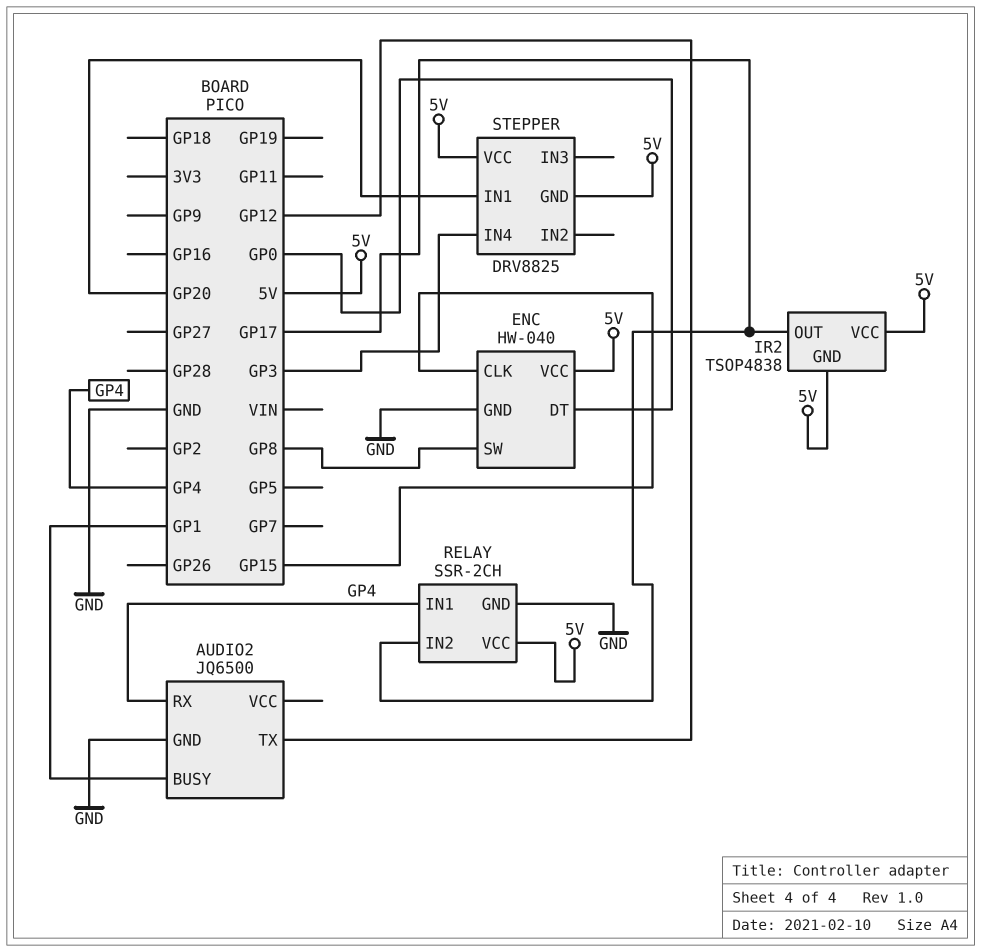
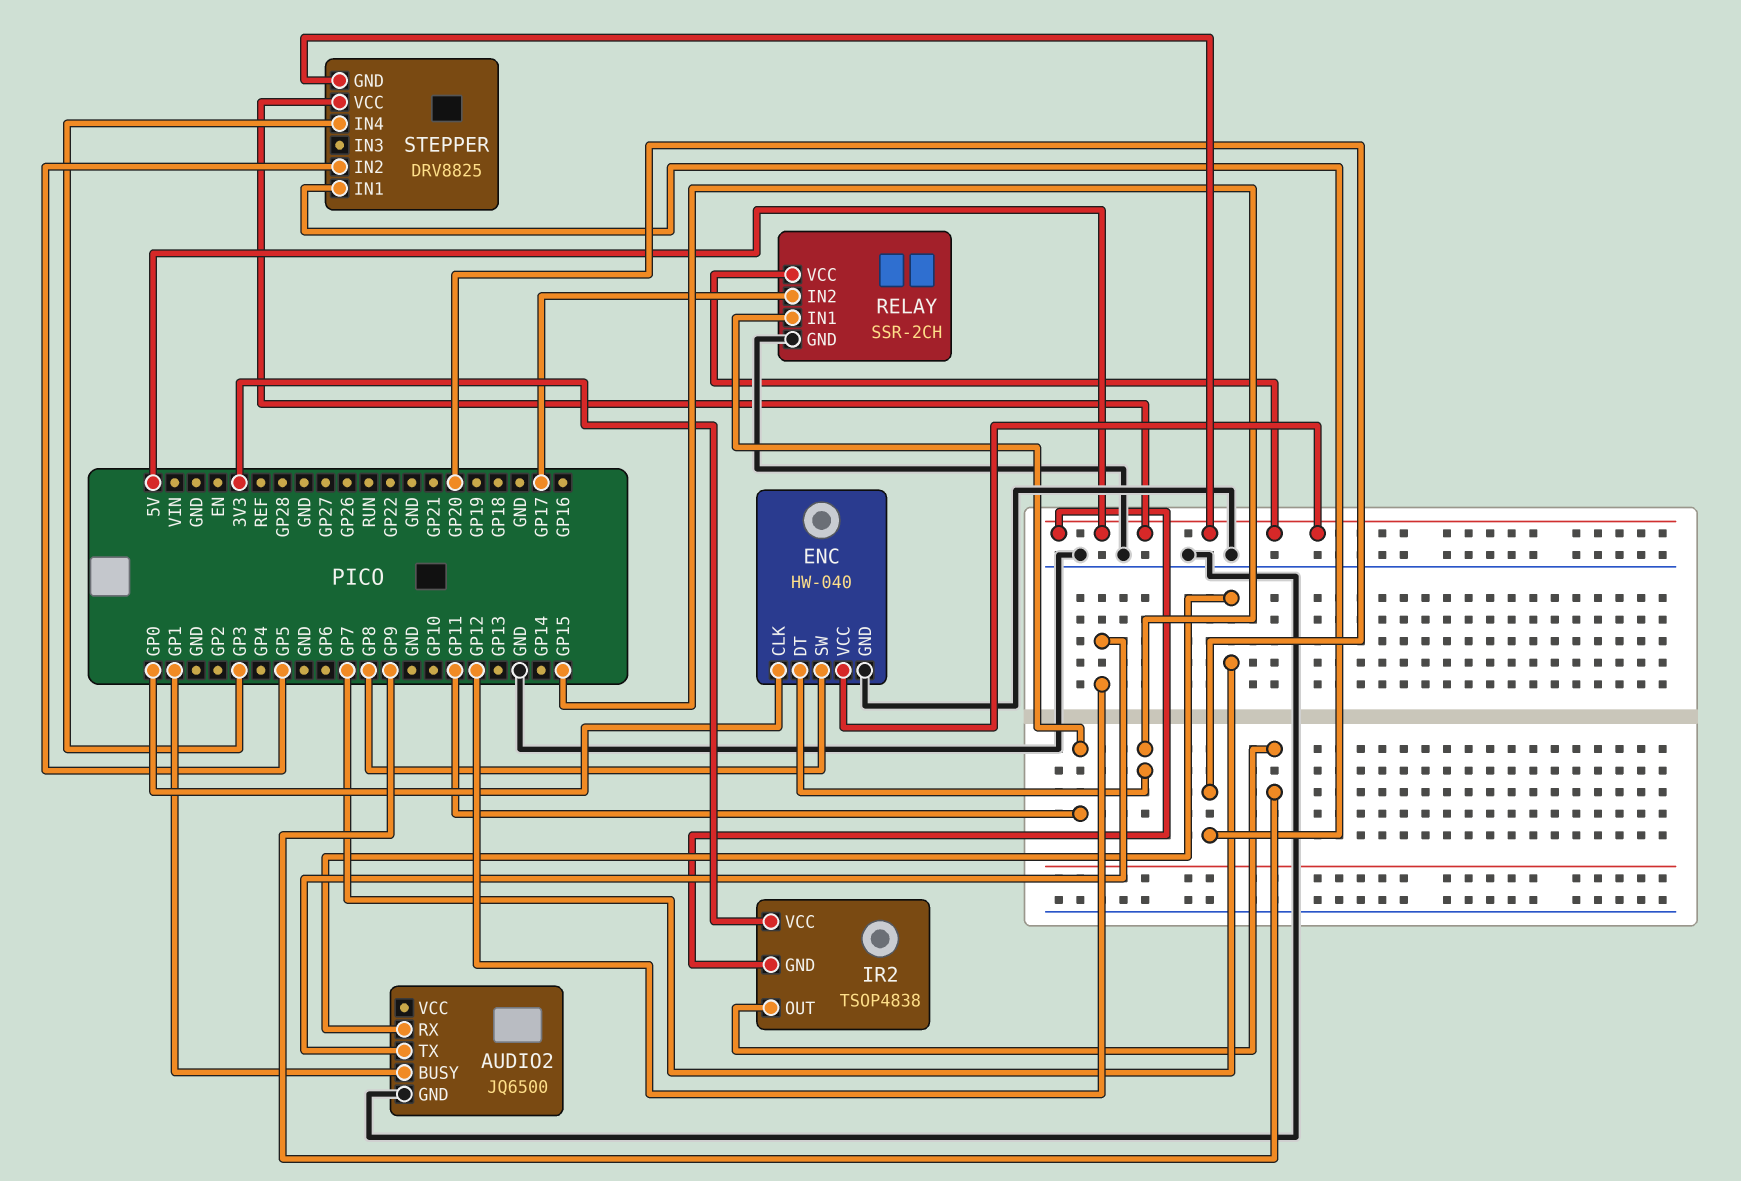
AUDIO2 pin RX: GP4 -> GP7
ENC pin CLK: GP15 -> GP0
ENC pin DT: GP0 -> GP15
IR2 pin OUT: GP17 -> GP9
IR2 pin VCC: 5V -> 3V3
RELAY pin IN1: GP4 -> GP11
STEPPER pin IN2: none -> GP5

